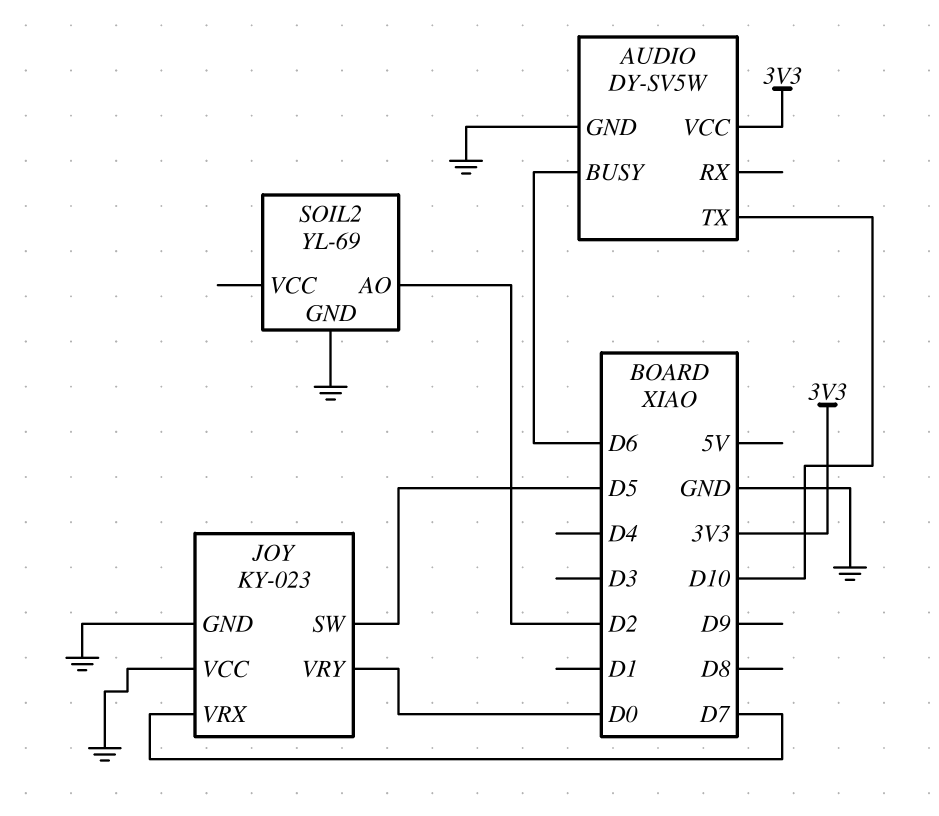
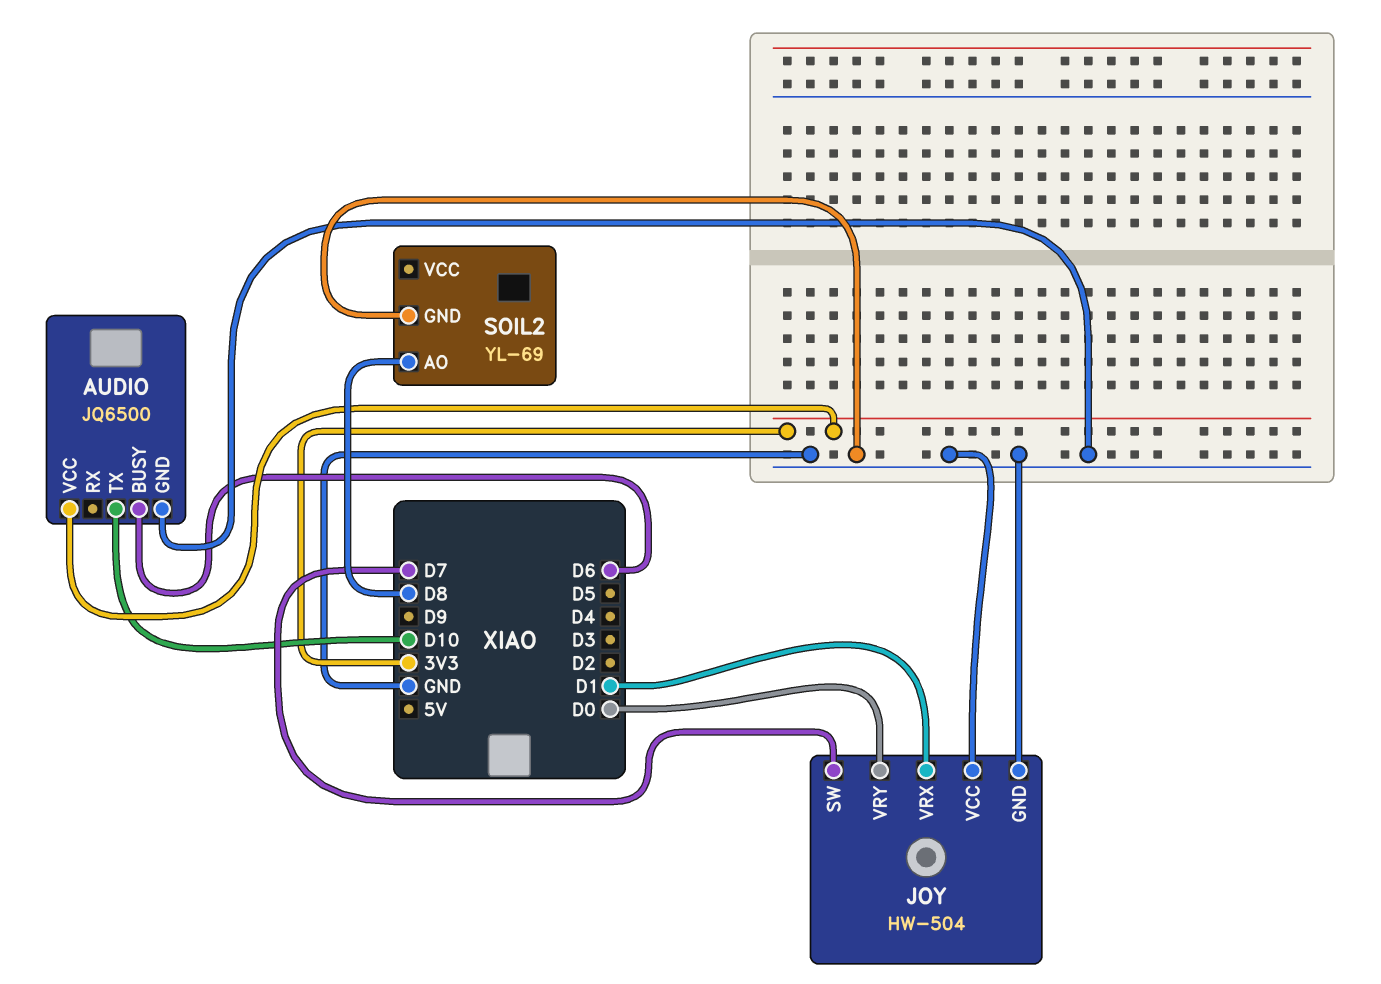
AUDIO: DY-SV5W -> JQ6500
JOY: KY-023 -> HW-504
JOY pin SW: D5 -> D7
JOY pin VRX: D7 -> D1
SOIL2 pin AO: D2 -> D8

